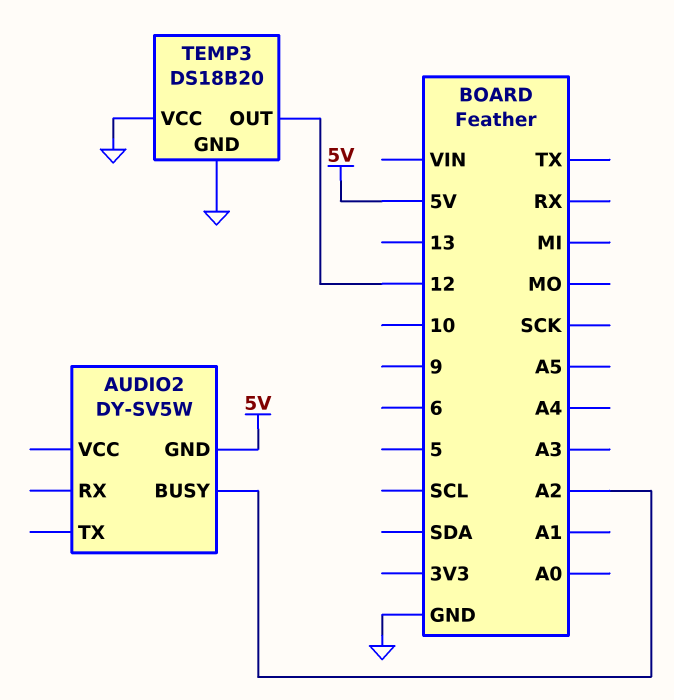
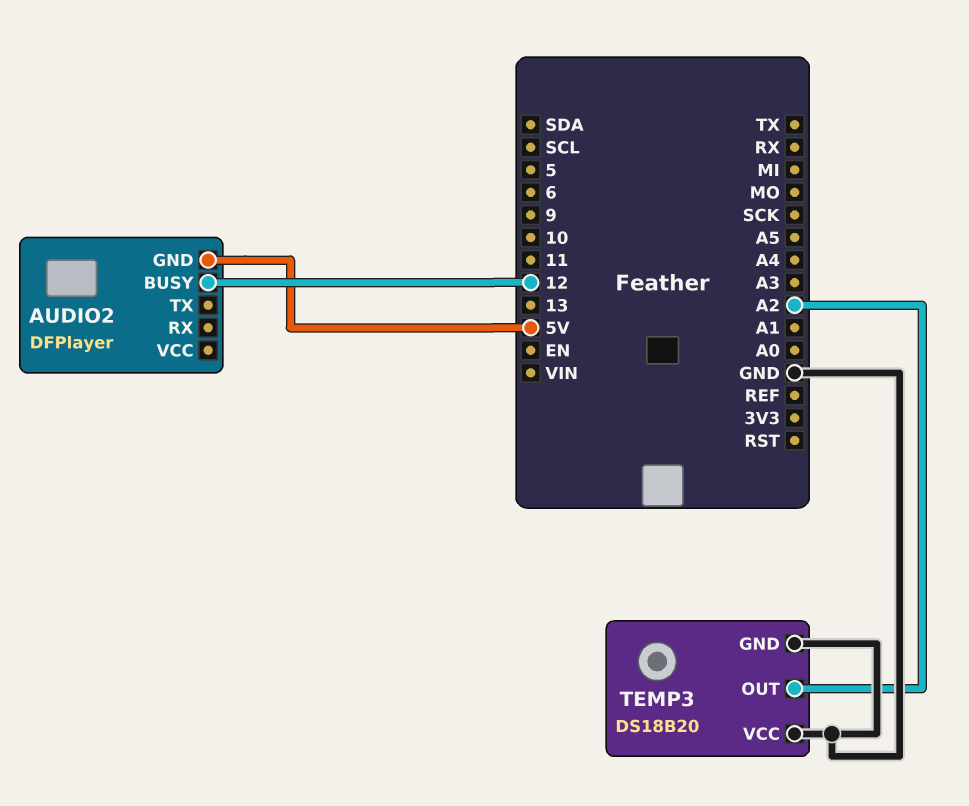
AUDIO2: DY-SV5W -> DFPlayer
AUDIO2 pin BUSY: A2 -> 12
TEMP3 pin OUT: 12 -> A2

